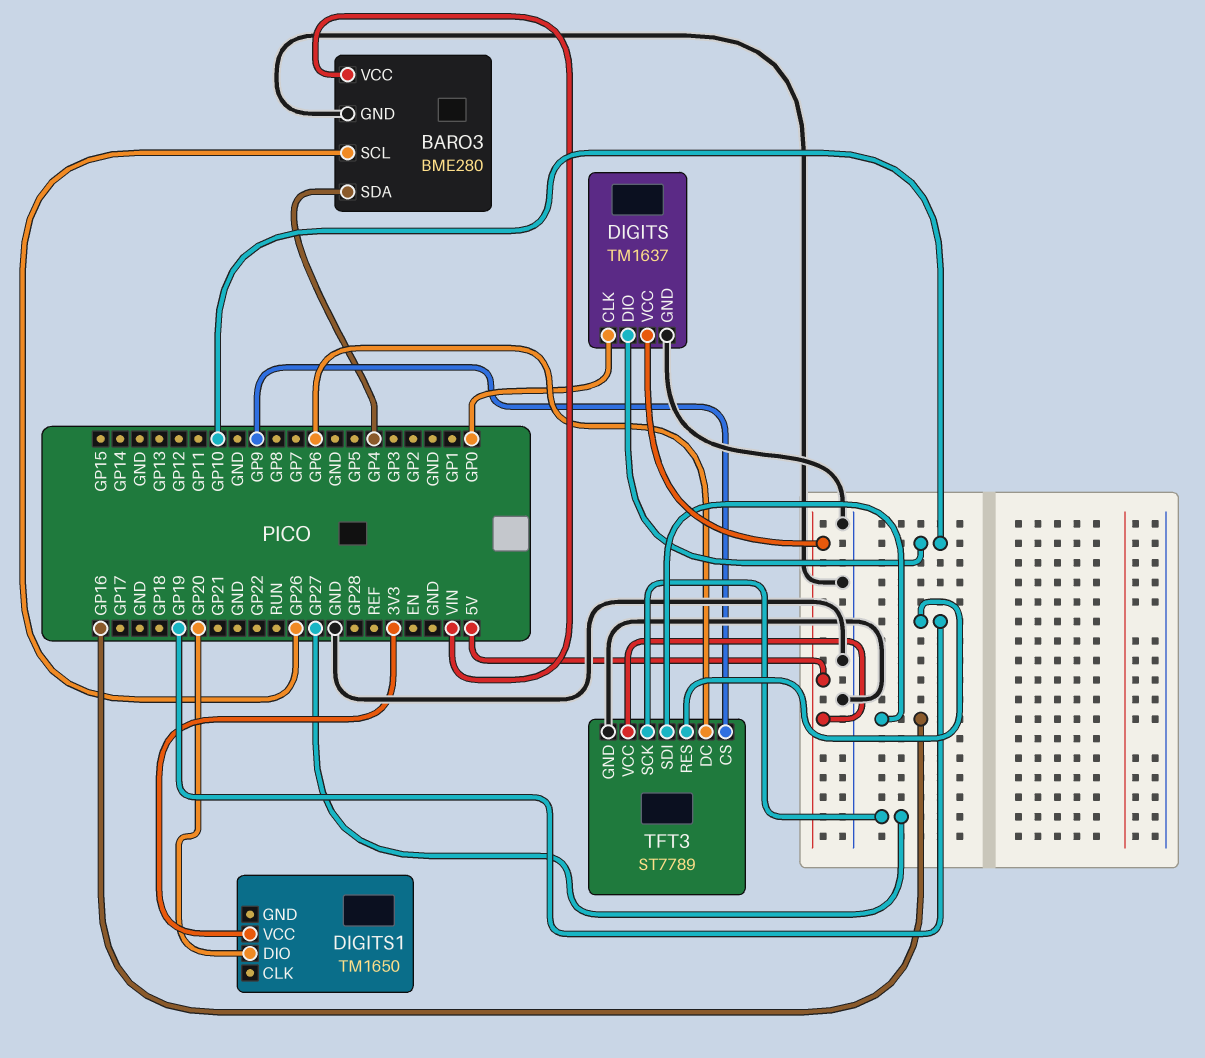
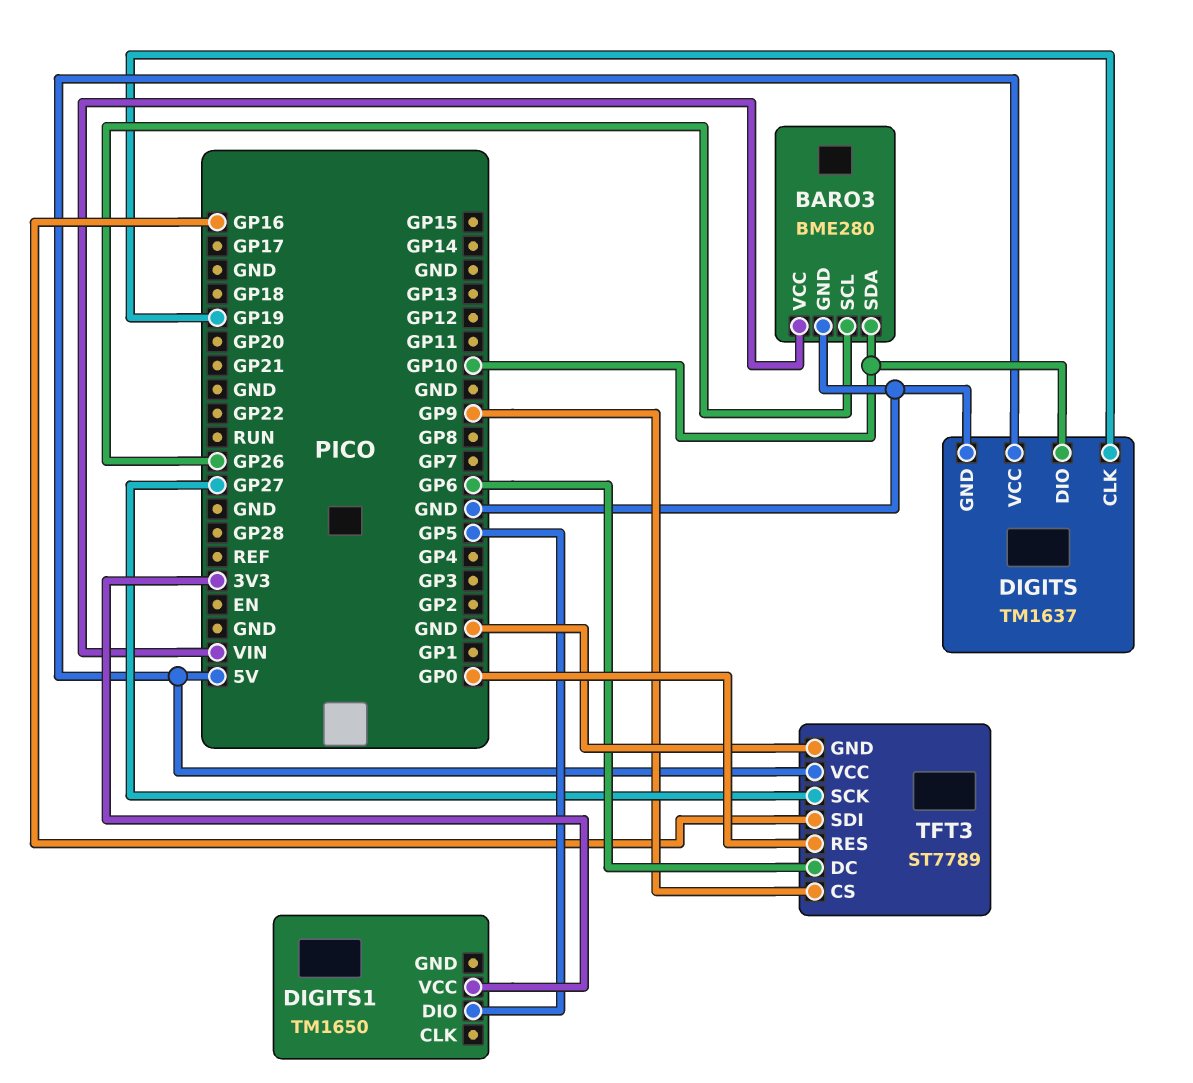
BARO3 pin SDA: GP4 -> GP10
DIGITS pin CLK: GP0 -> GP19
DIGITS1 pin DIO: GP20 -> GP5
TFT3 pin RES: GP19 -> GP0

